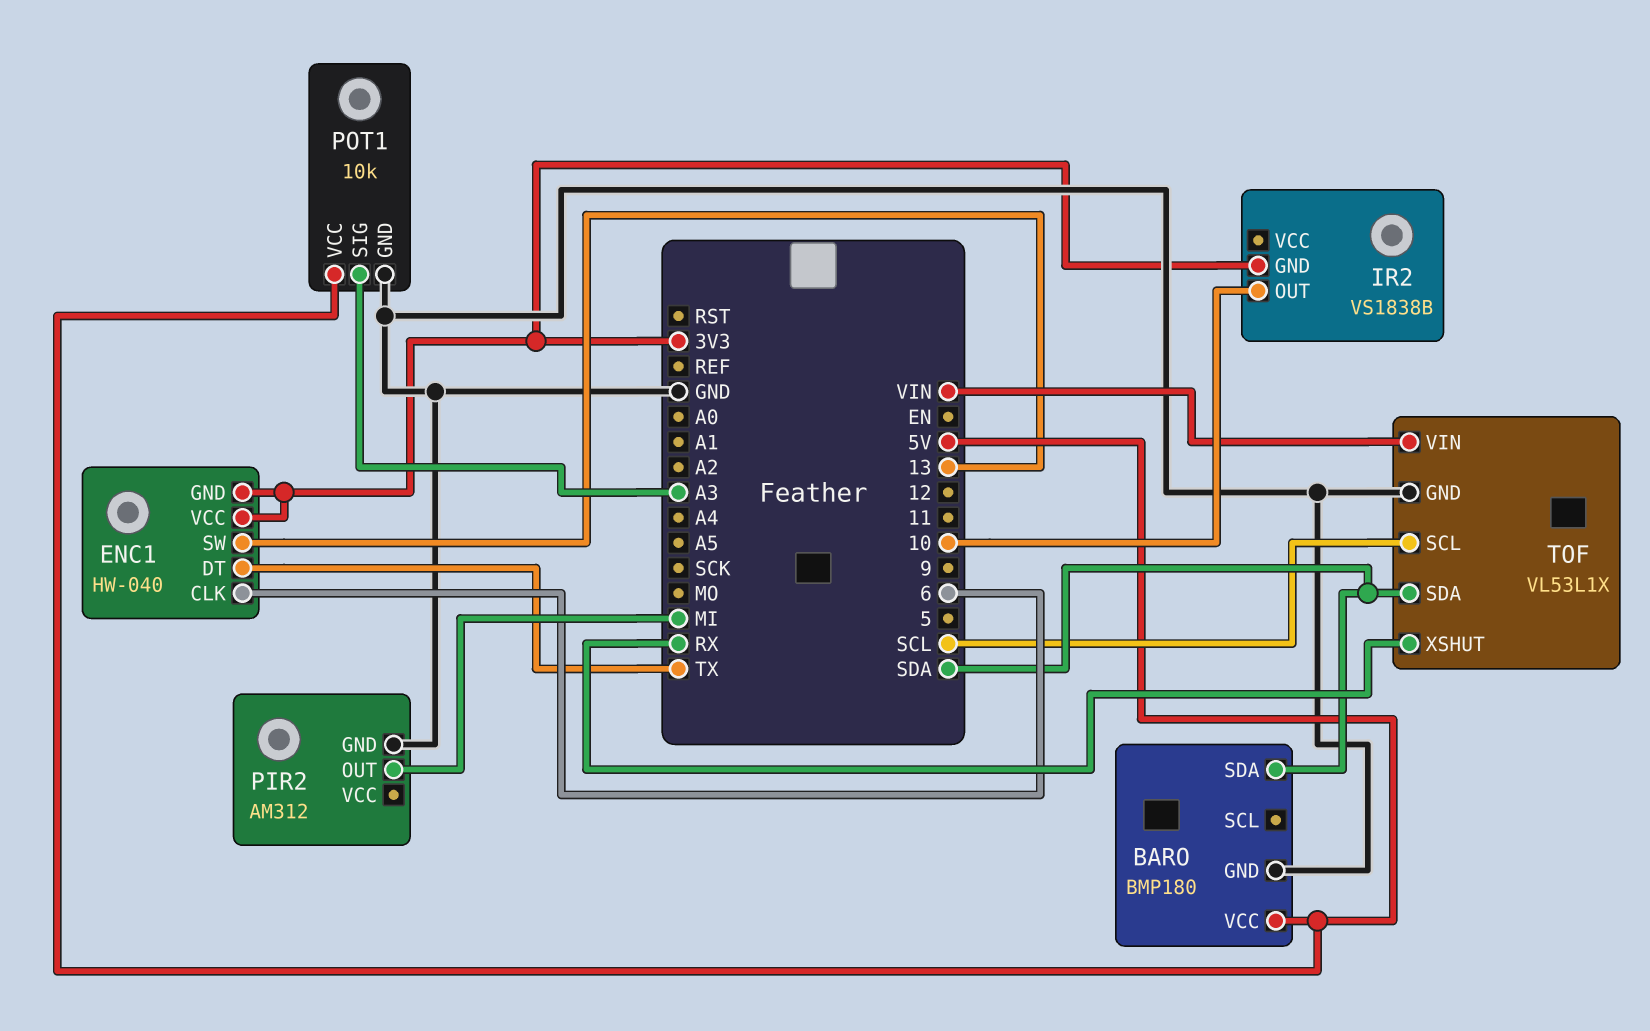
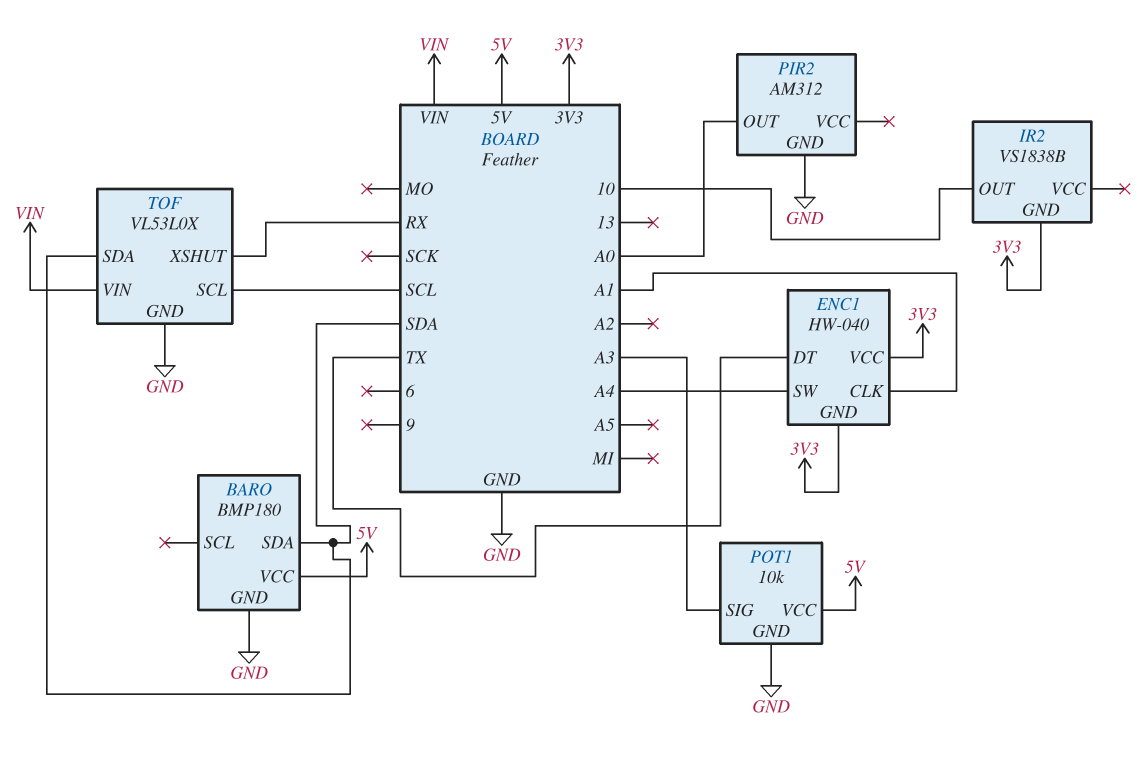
ENC1 pin CLK: 6 -> A1
ENC1 pin SW: 13 -> A4
PIR2 pin OUT: MI -> A0
TOF: VL53L1X -> VL53L0X

